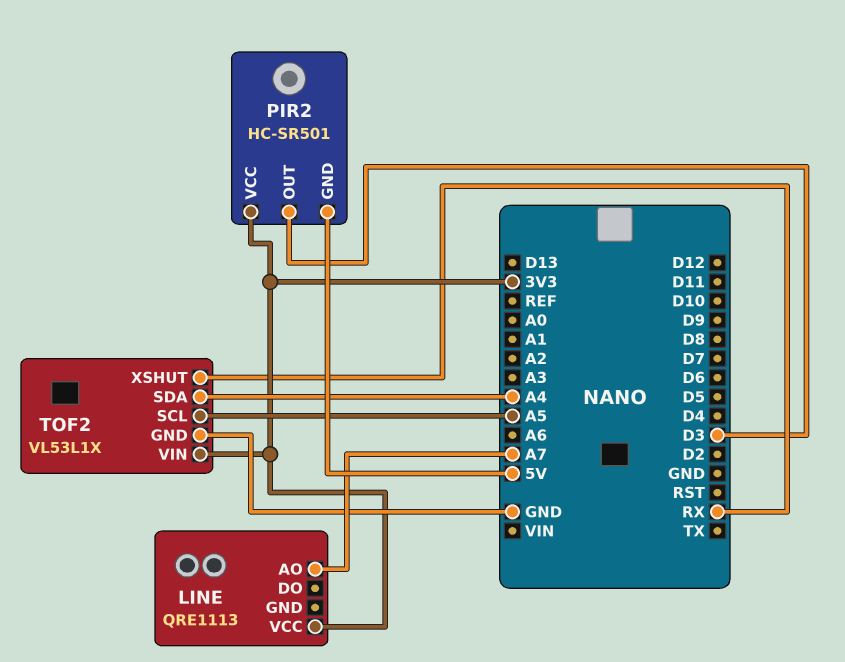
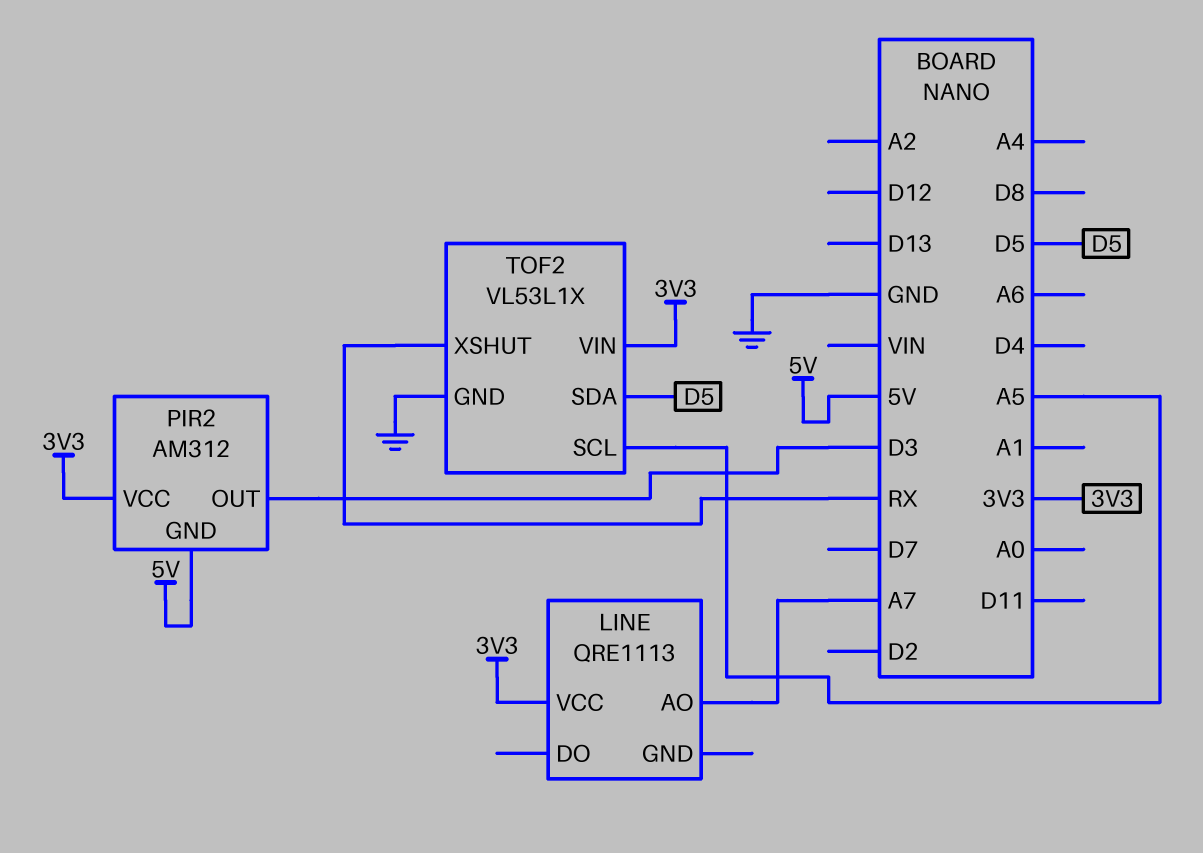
PIR2: HC-SR501 -> AM312
TOF2 pin SDA: A4 -> D5

